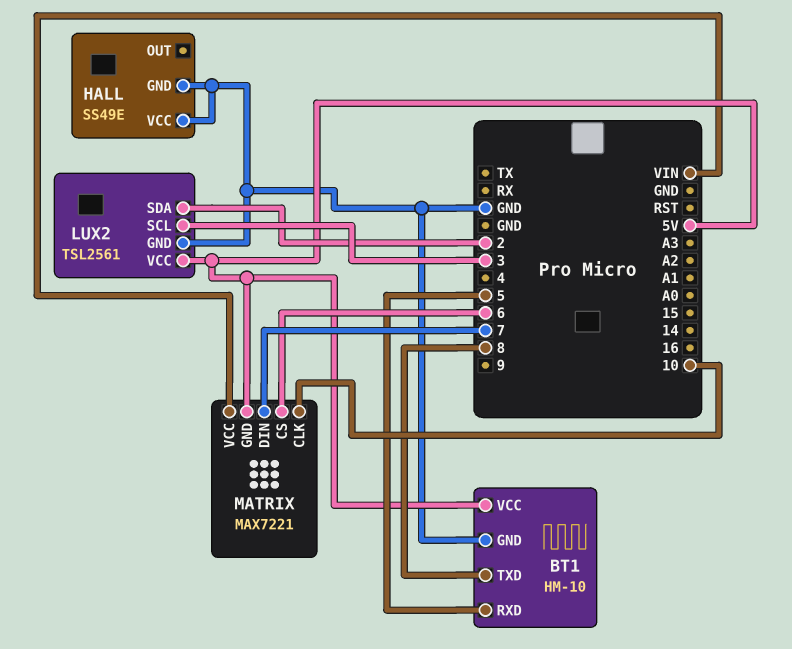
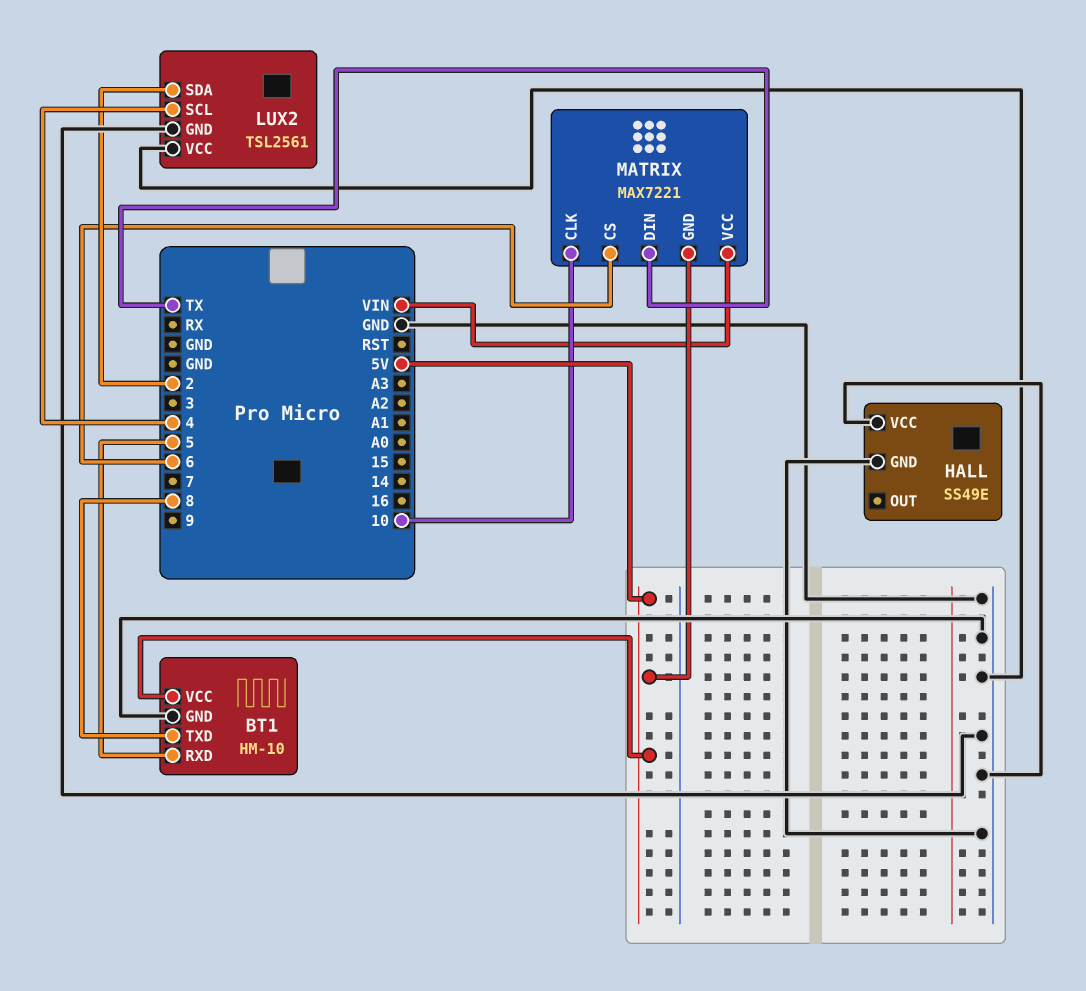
LUX2 pin SCL: 3 -> 4
LUX2 pin VCC: 5V -> GND
MATRIX pin DIN: 7 -> TX

